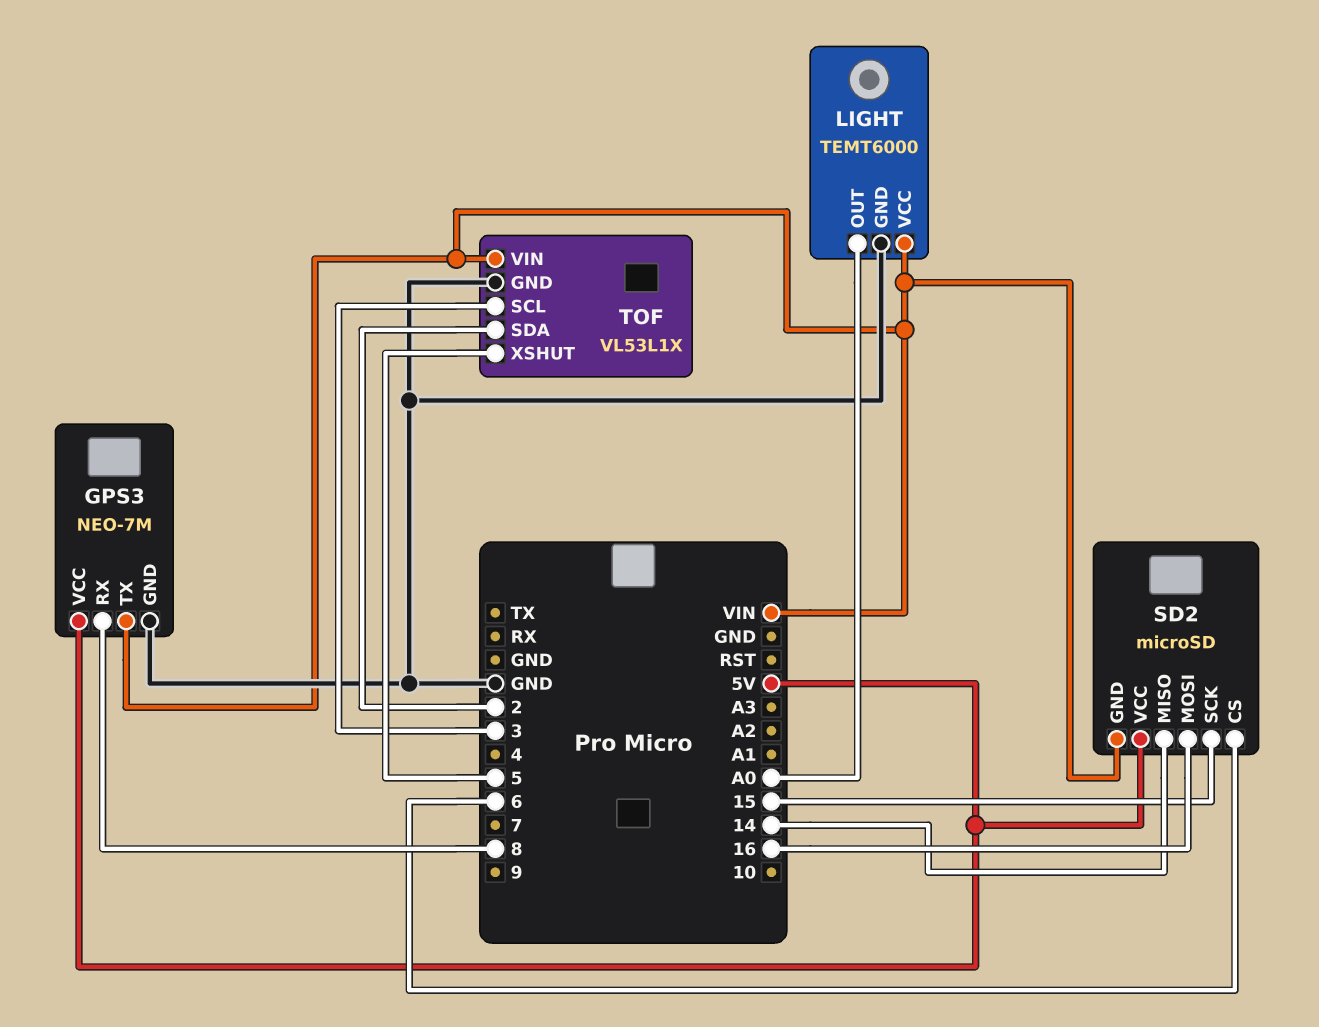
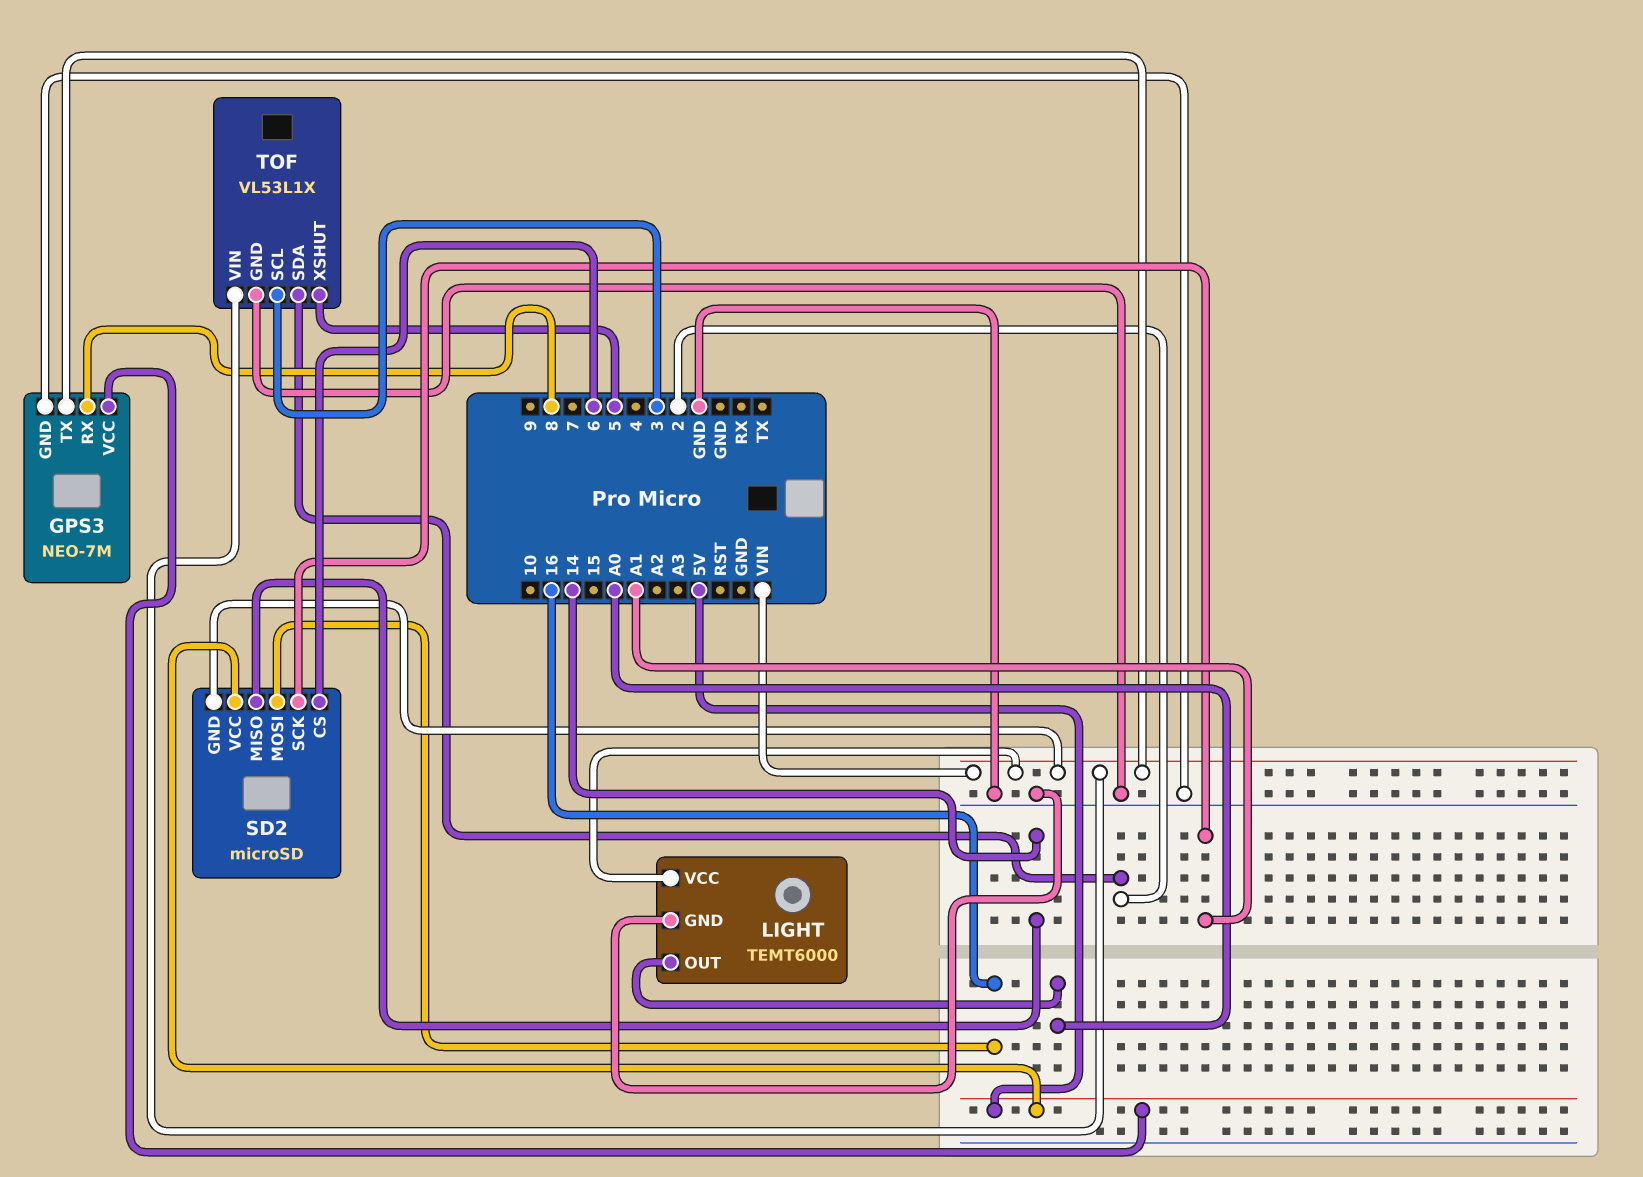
SD2 pin SCK: 15 -> A1

